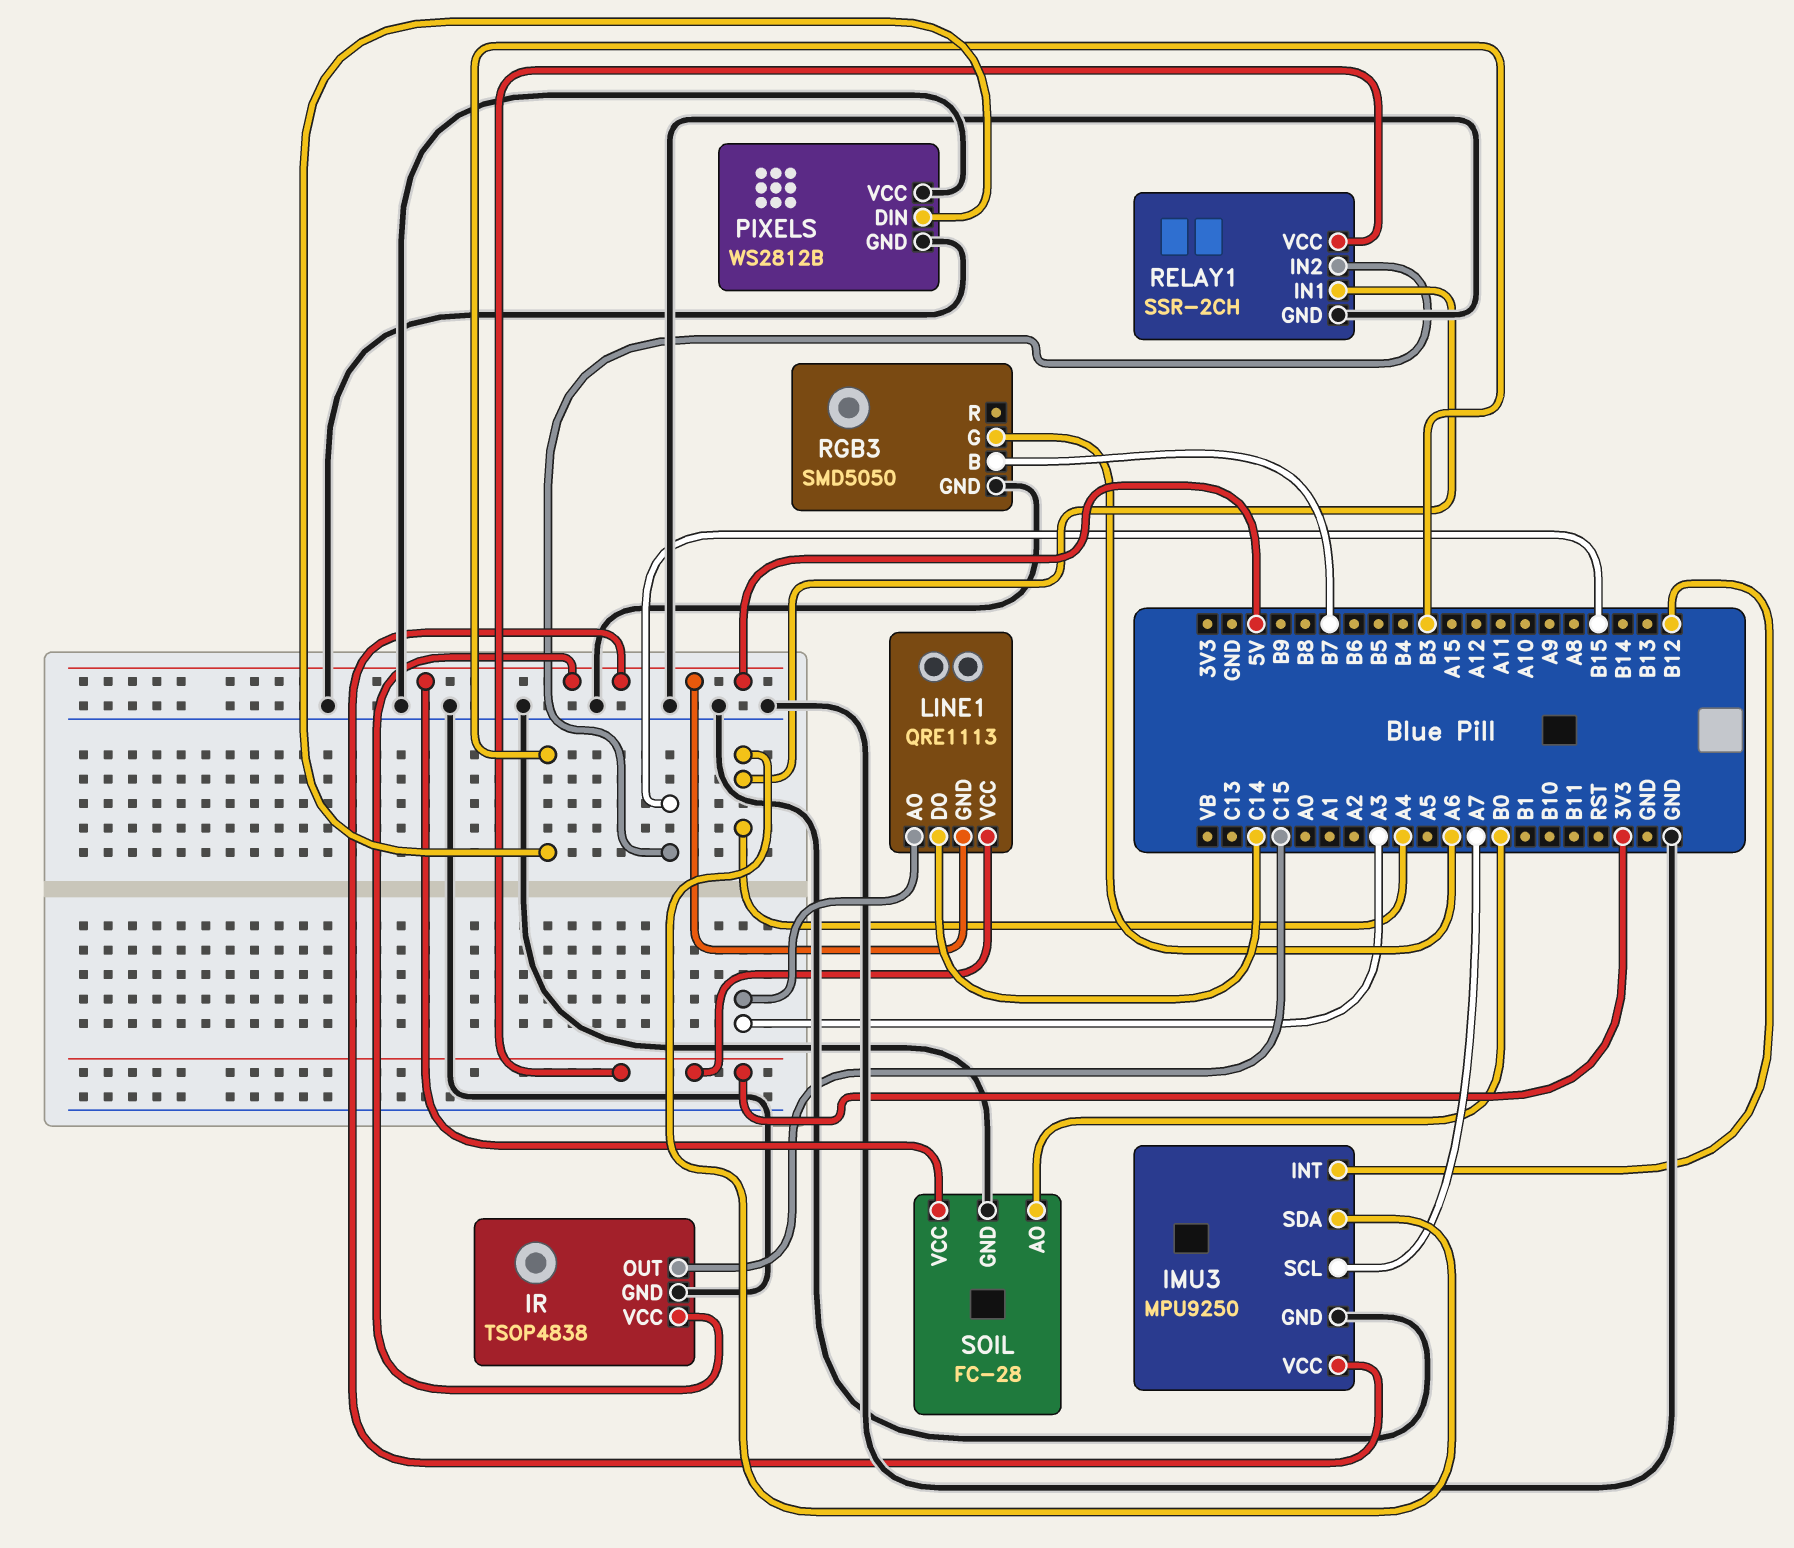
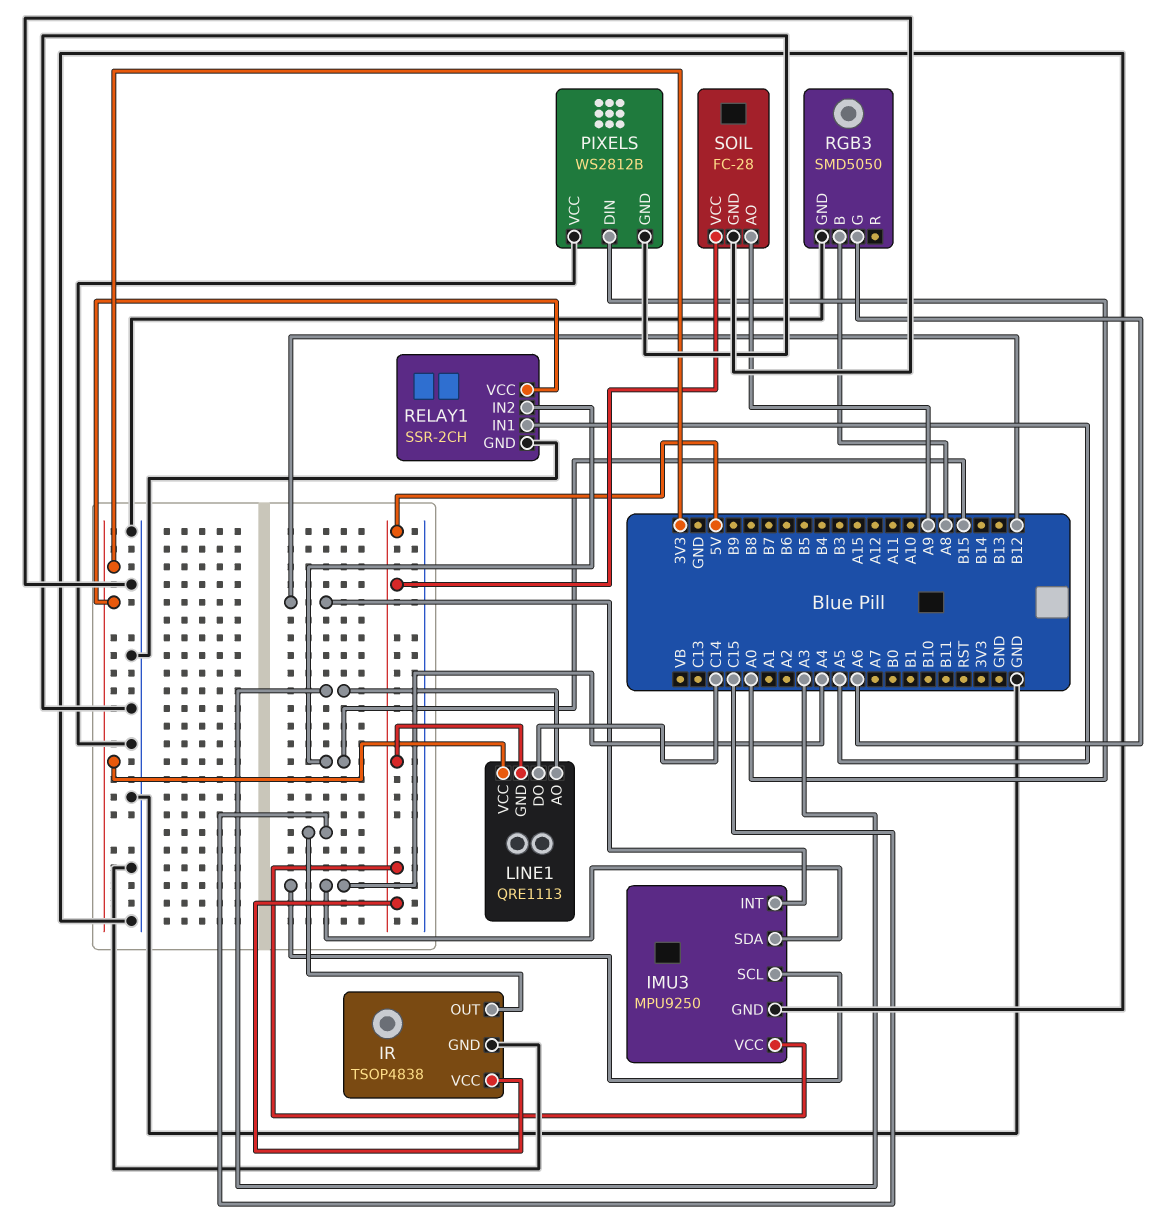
IMU3 pin SCL: A7 -> A4
PIXELS pin DIN: B3 -> A0
RELAY1 pin IN1: A4 -> A5
RGB3 pin B: B7 -> A8
SOIL pin AO: B0 -> A9

